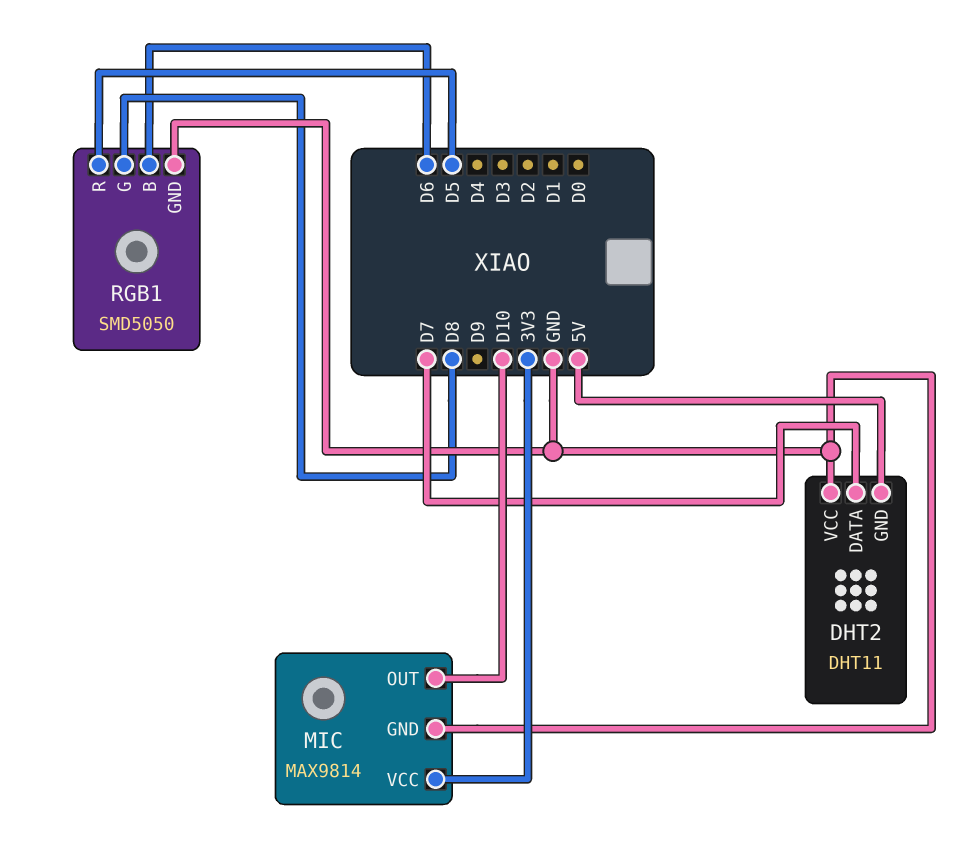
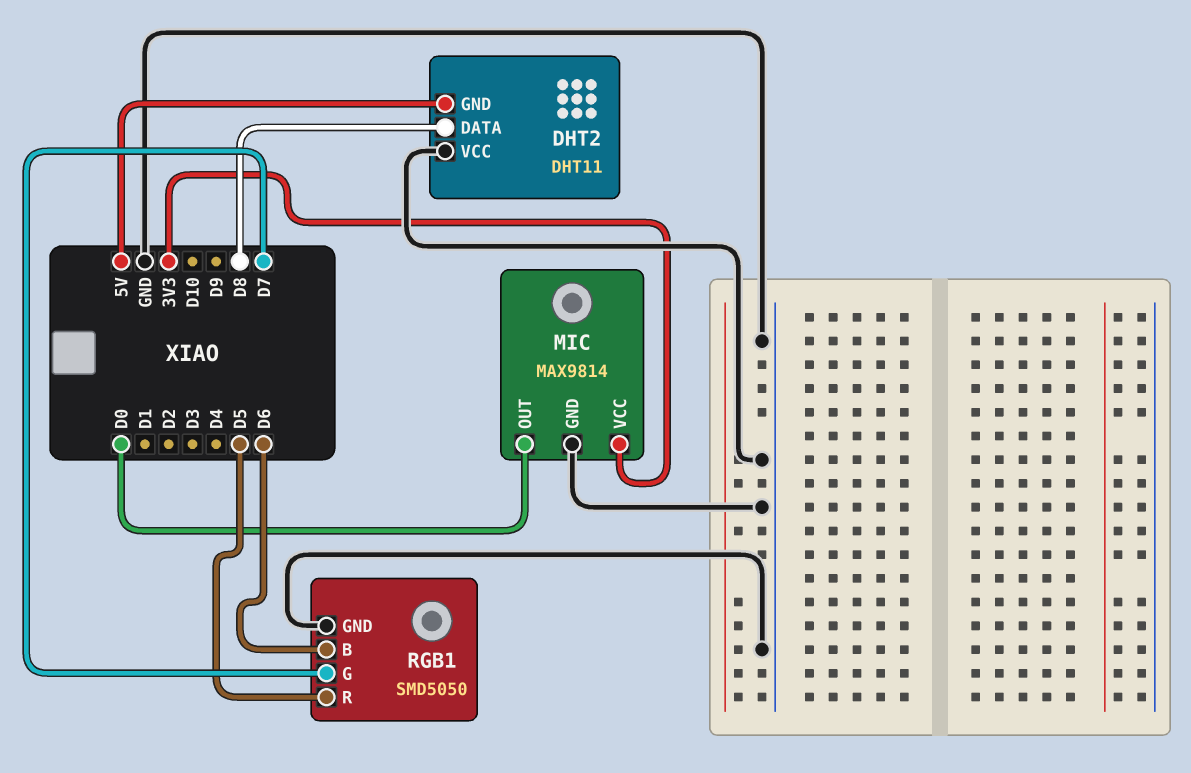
DHT2 pin DATA: D7 -> D8
MIC pin OUT: D10 -> D0
RGB1 pin G: D8 -> D7

